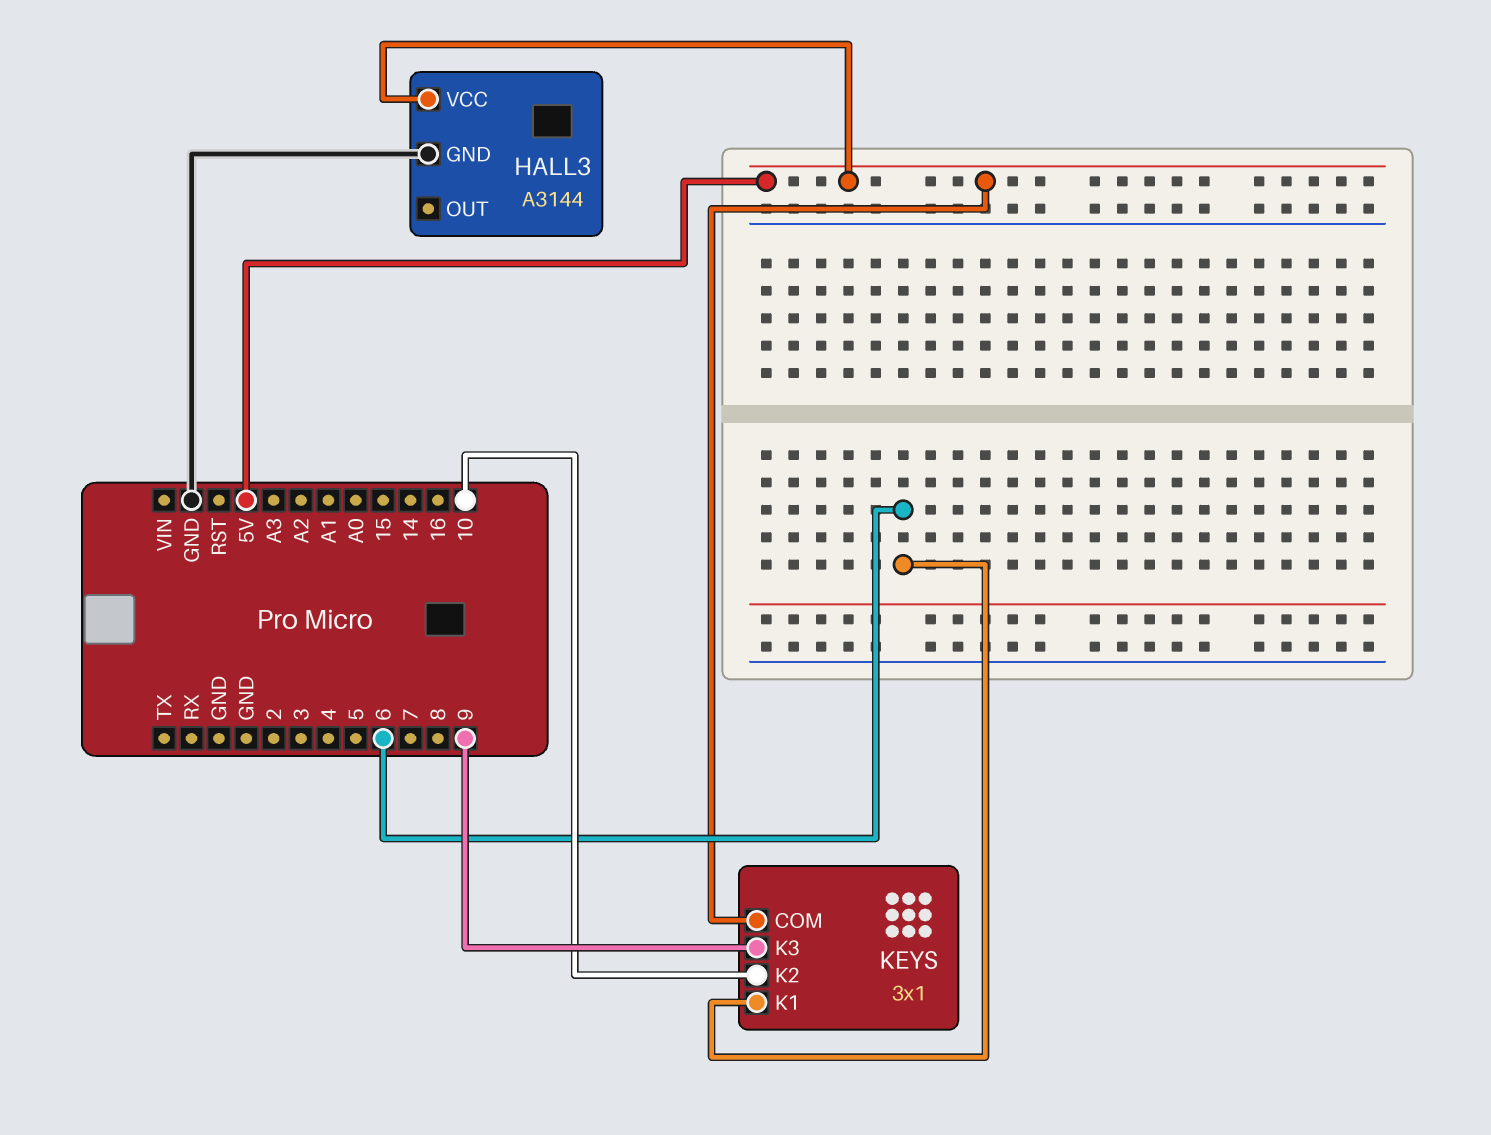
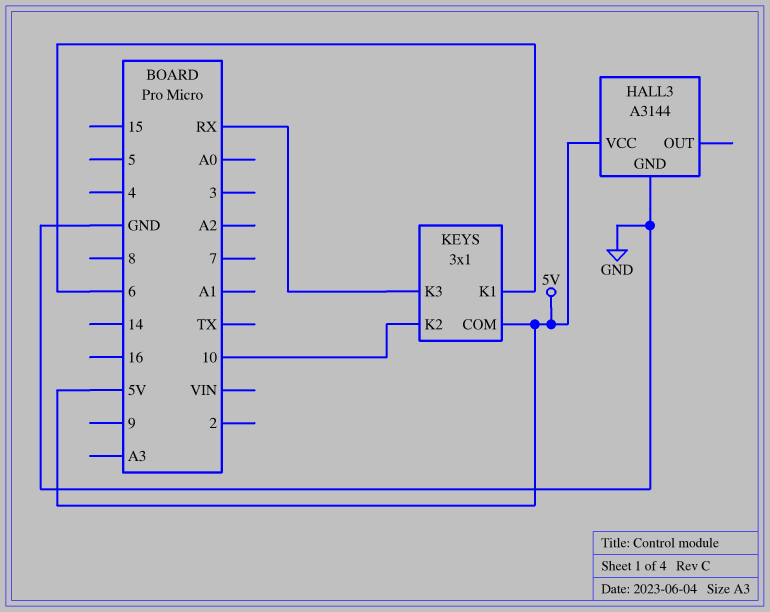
KEYS pin K3: 9 -> RX

